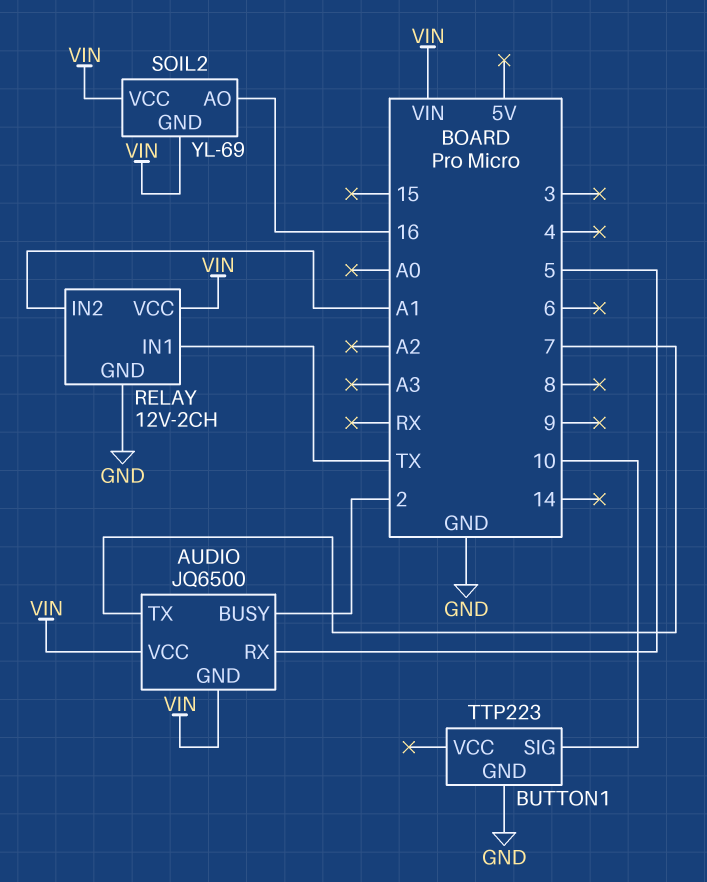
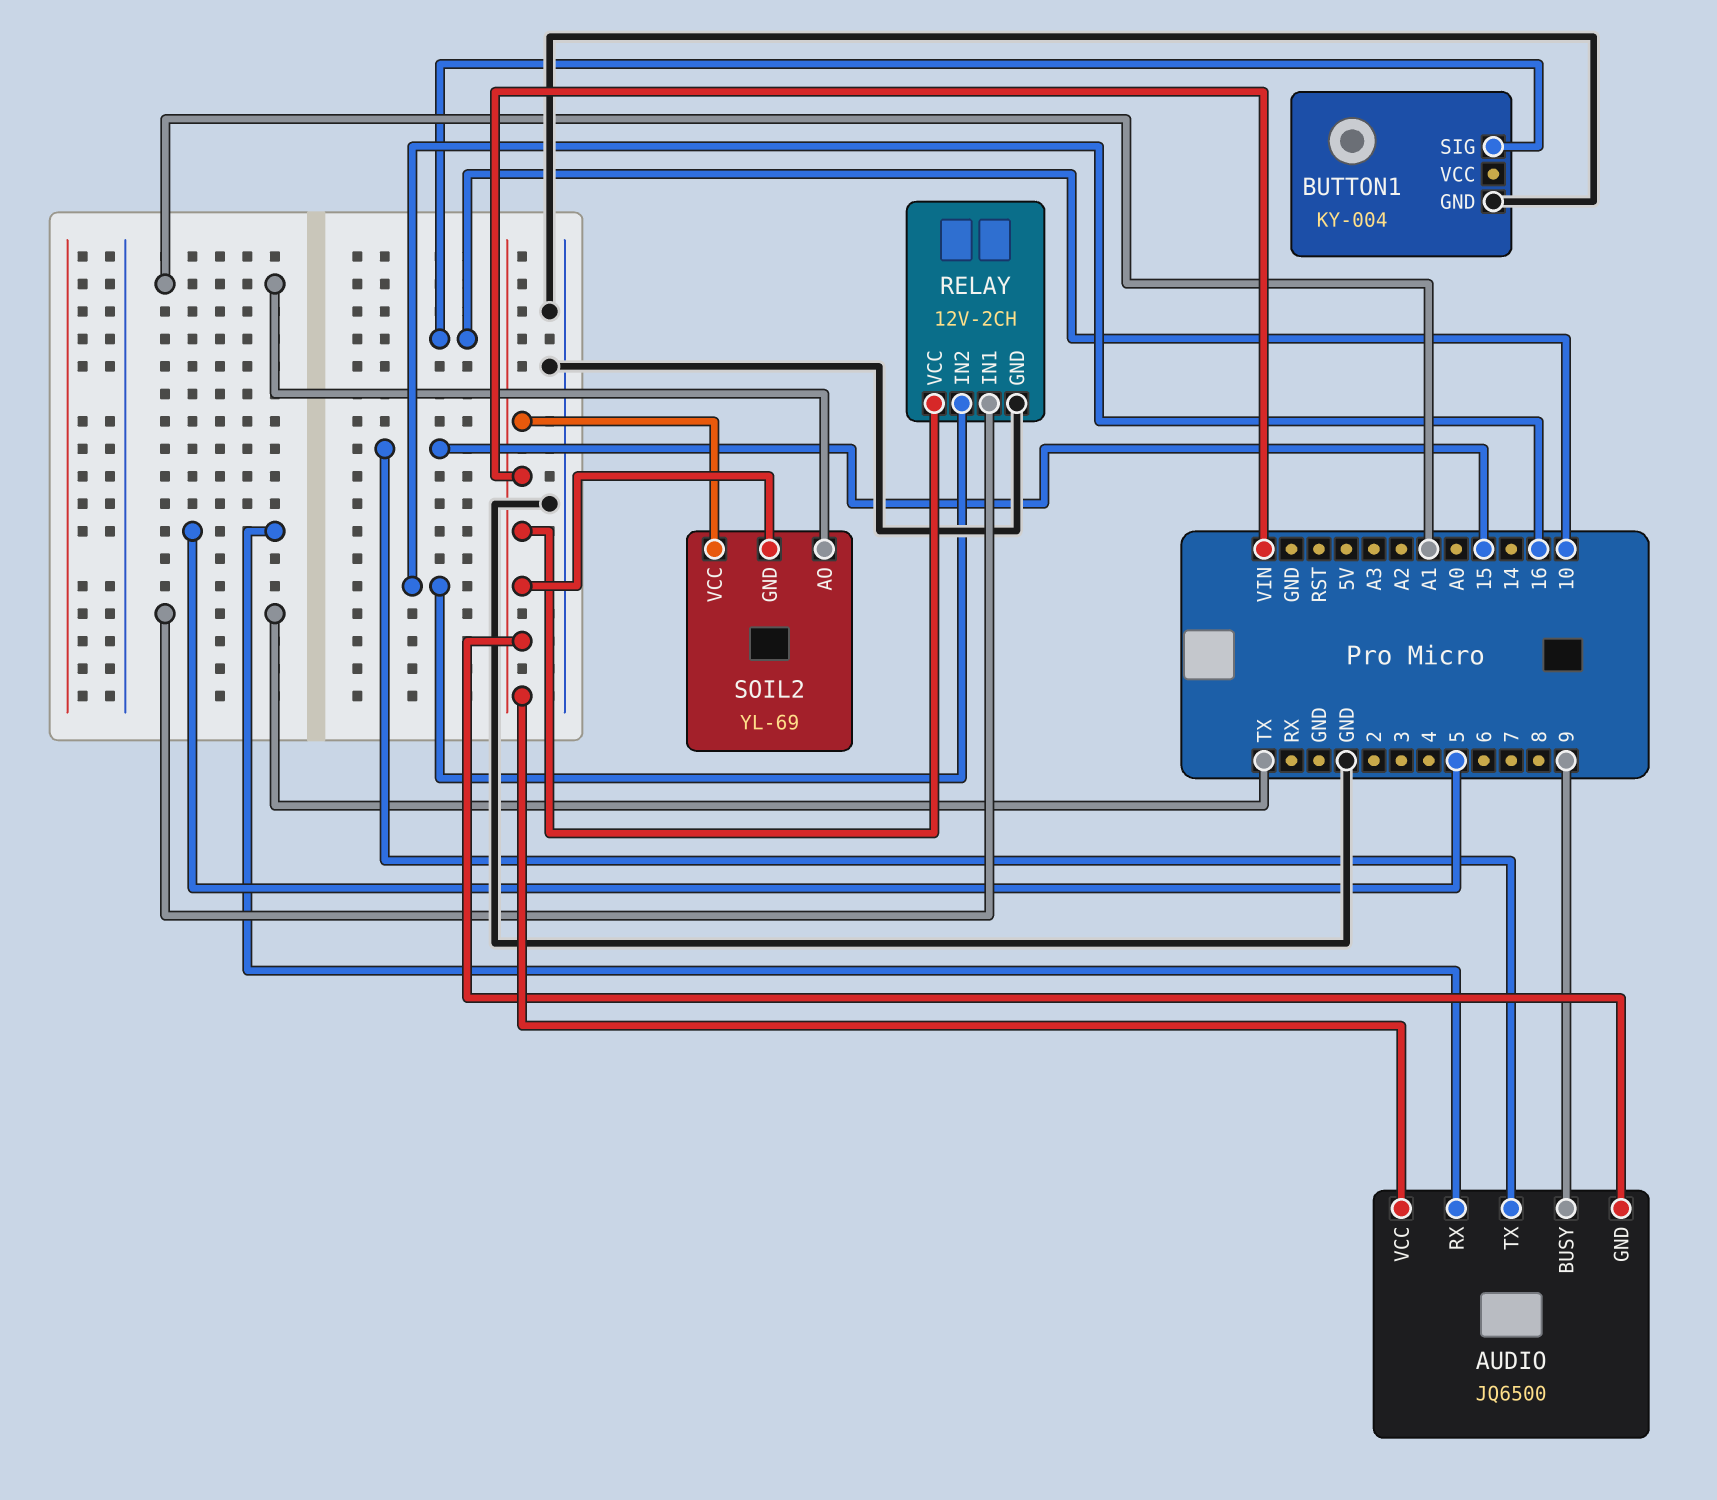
AUDIO pin BUSY: 2 -> 9
AUDIO pin TX: 7 -> 15
BUTTON1: TTP223 -> KY-004
RELAY pin IN2: A1 -> 16
SOIL2 pin AO: 16 -> A1

